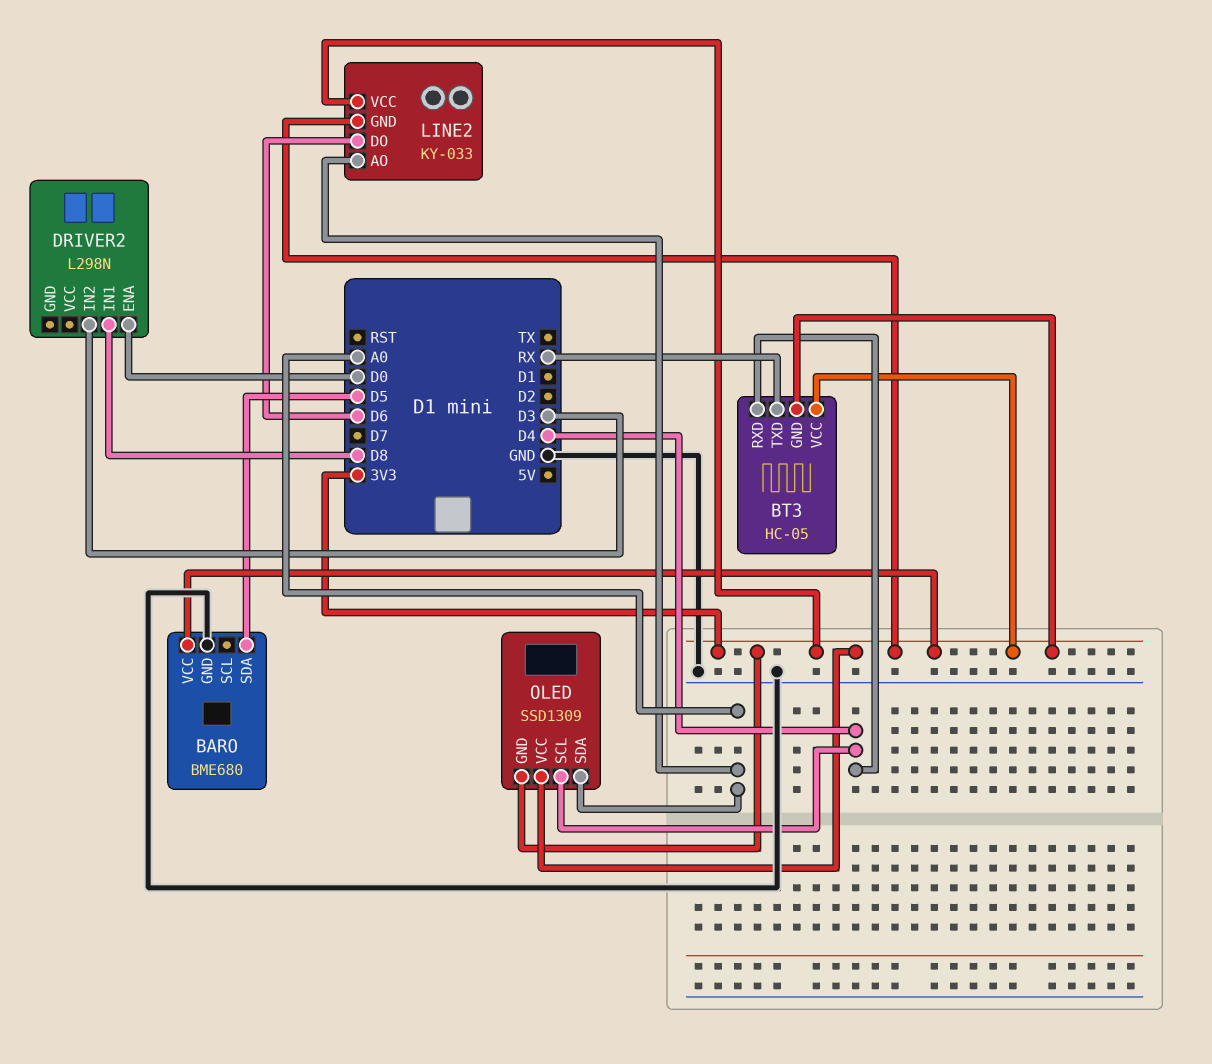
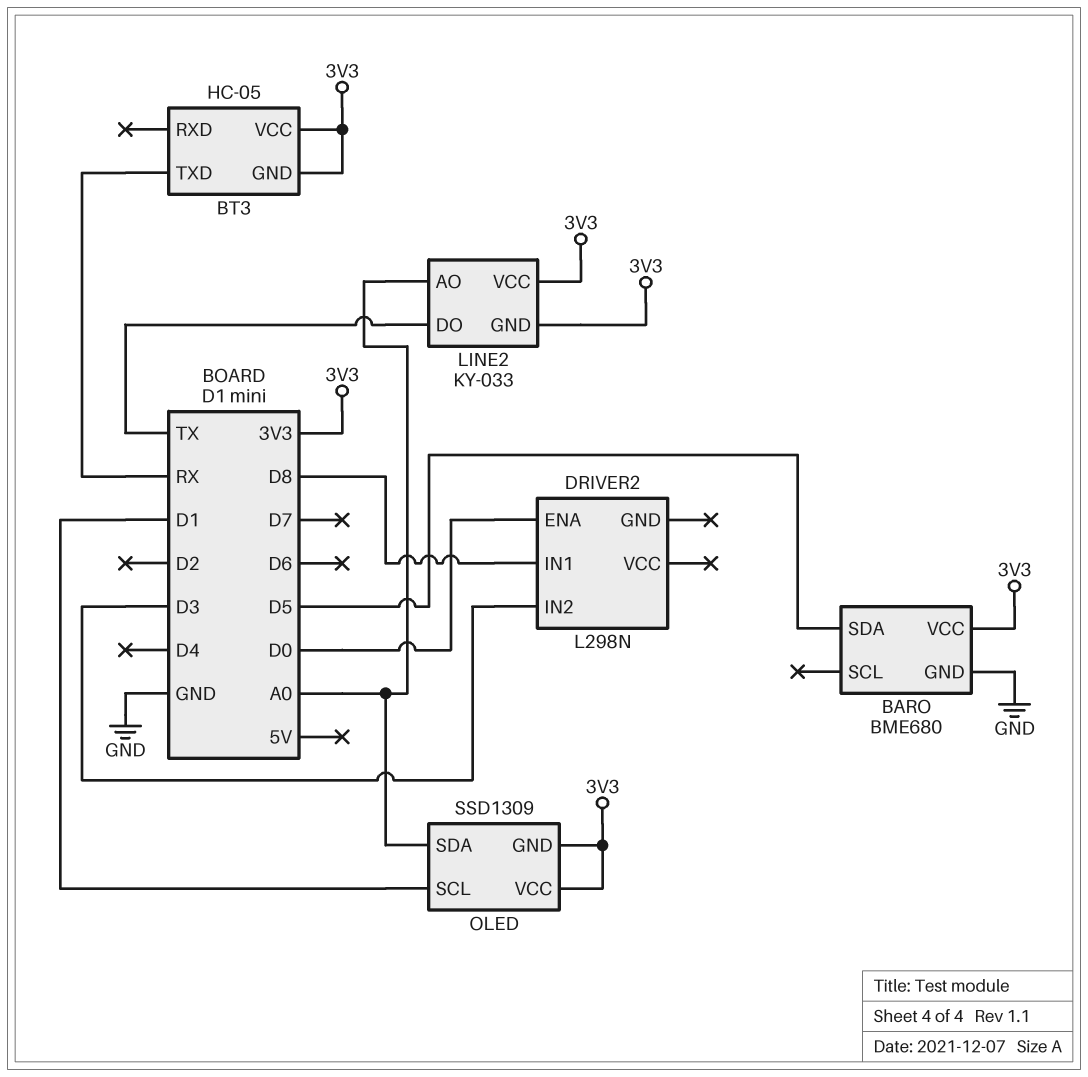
BT3 pin RXD: D4 -> none
LINE2 pin DO: D6 -> TX
OLED pin SCL: D4 -> D1

